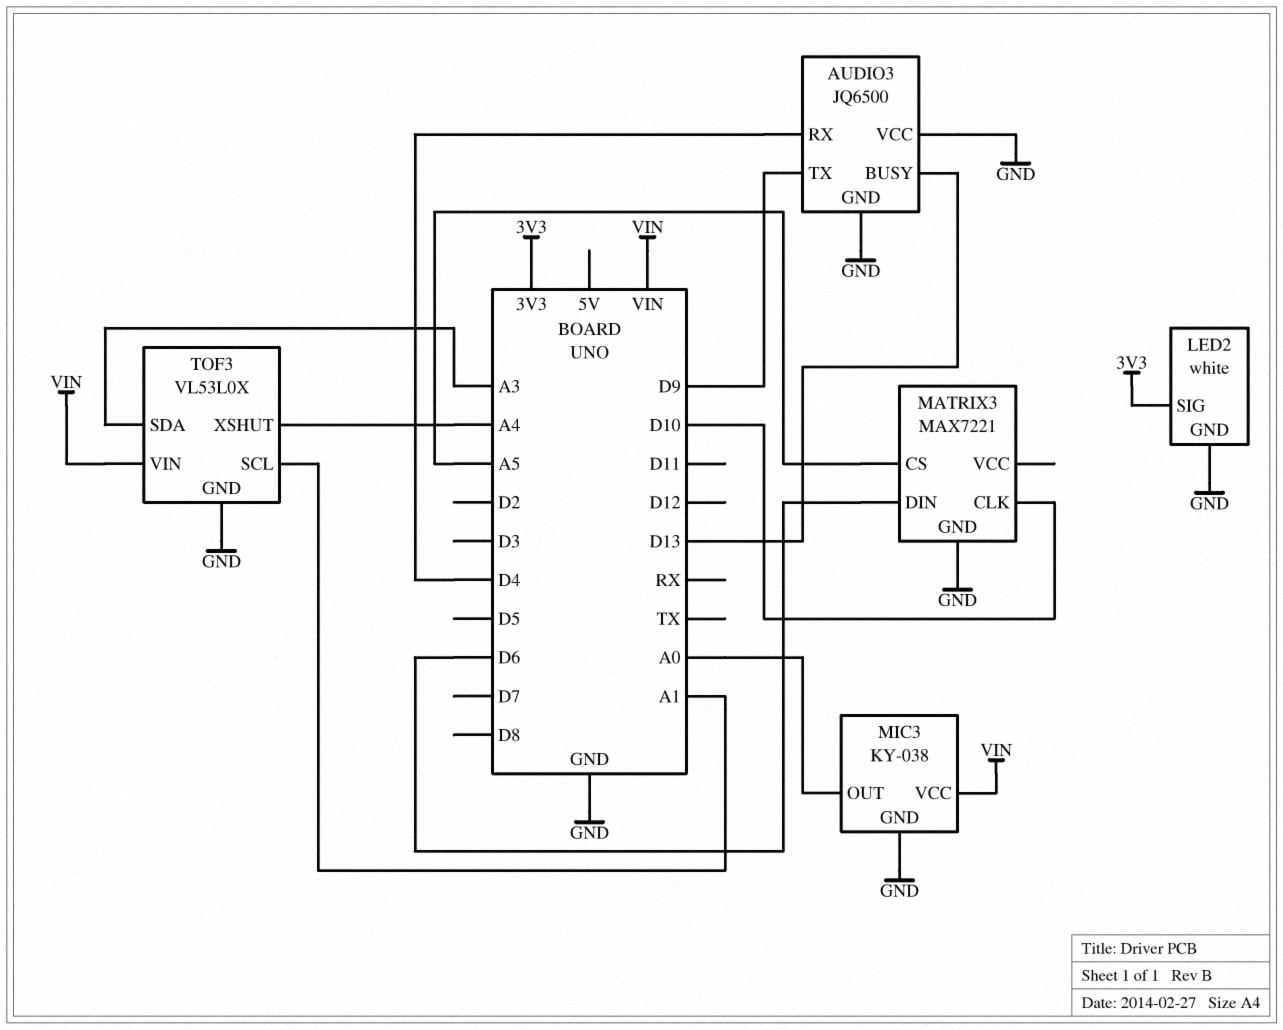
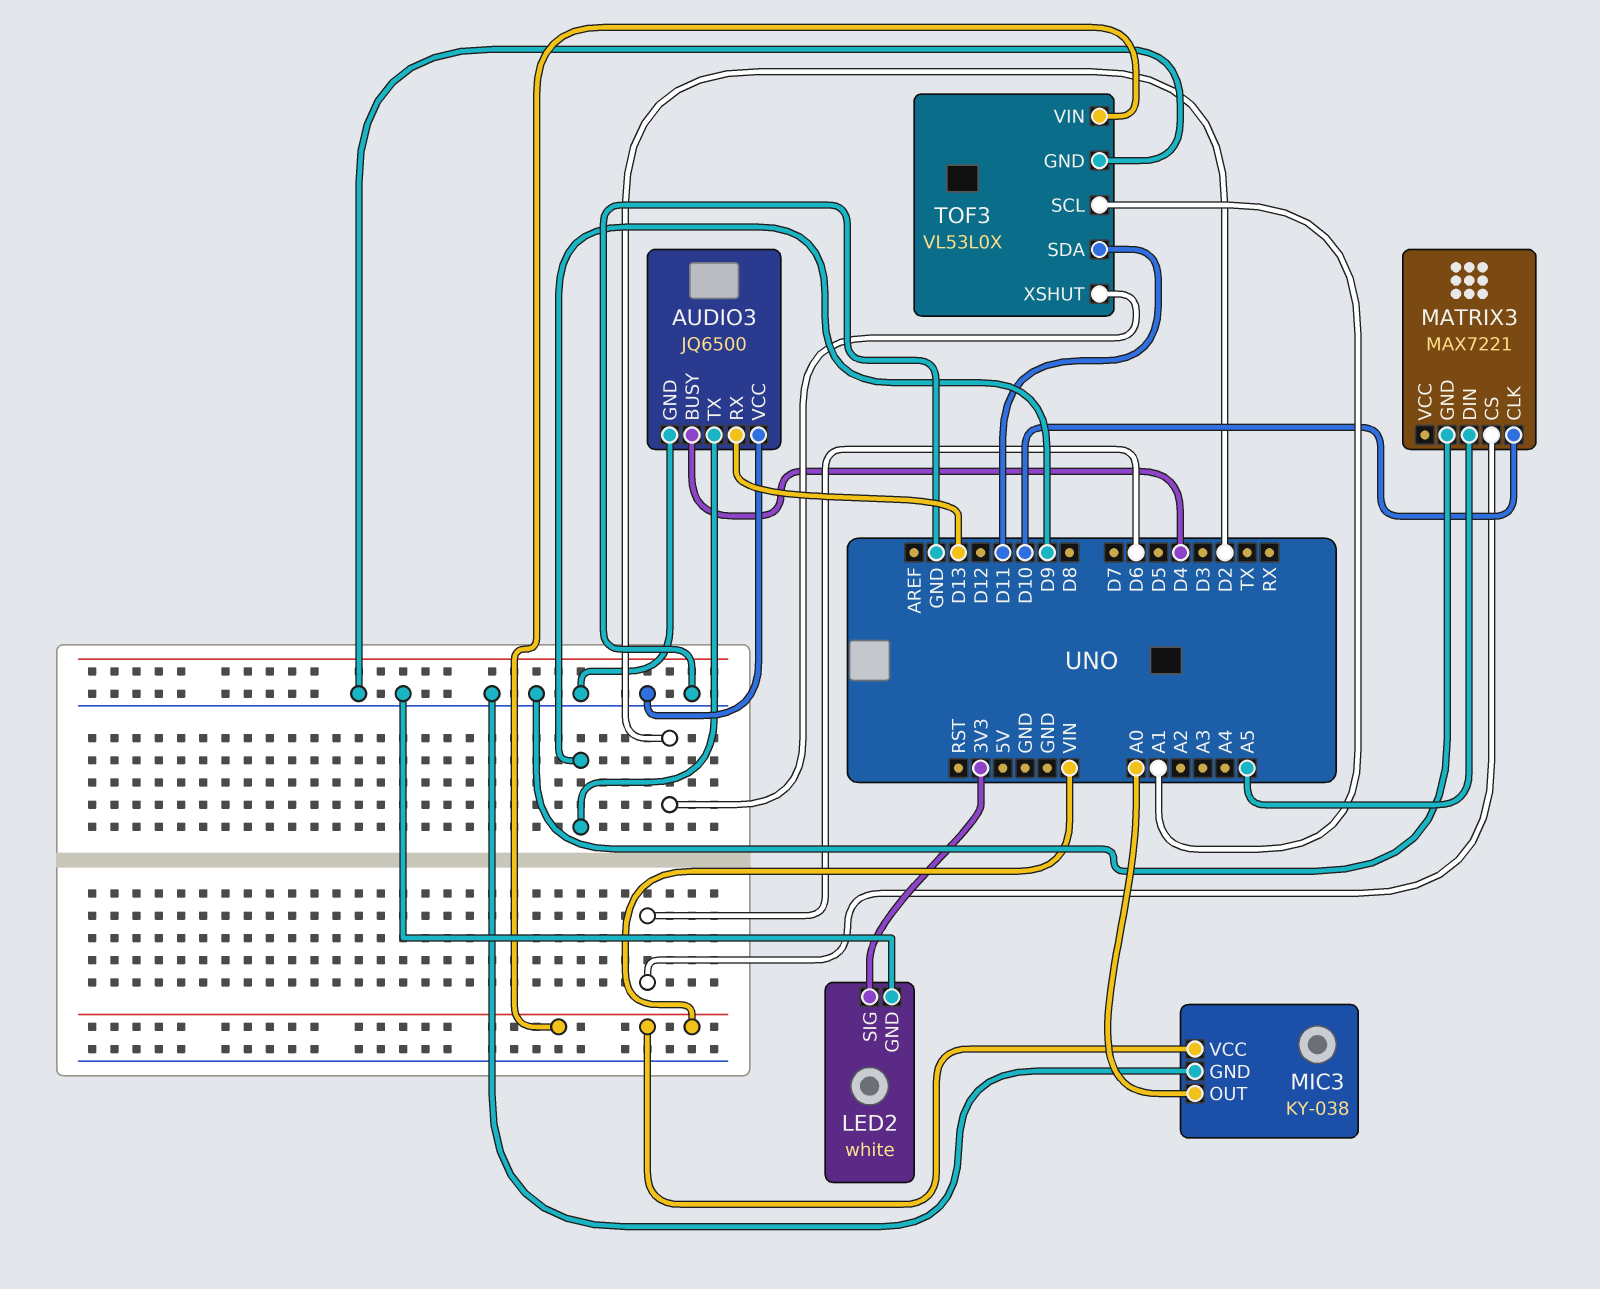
AUDIO3 pin BUSY: D13 -> D4
AUDIO3 pin RX: D4 -> D13
MATRIX3 pin CS: A5 -> D6
MATRIX3 pin DIN: D6 -> A5
TOF3 pin SDA: A3 -> D11
TOF3 pin XSHUT: A4 -> D2

